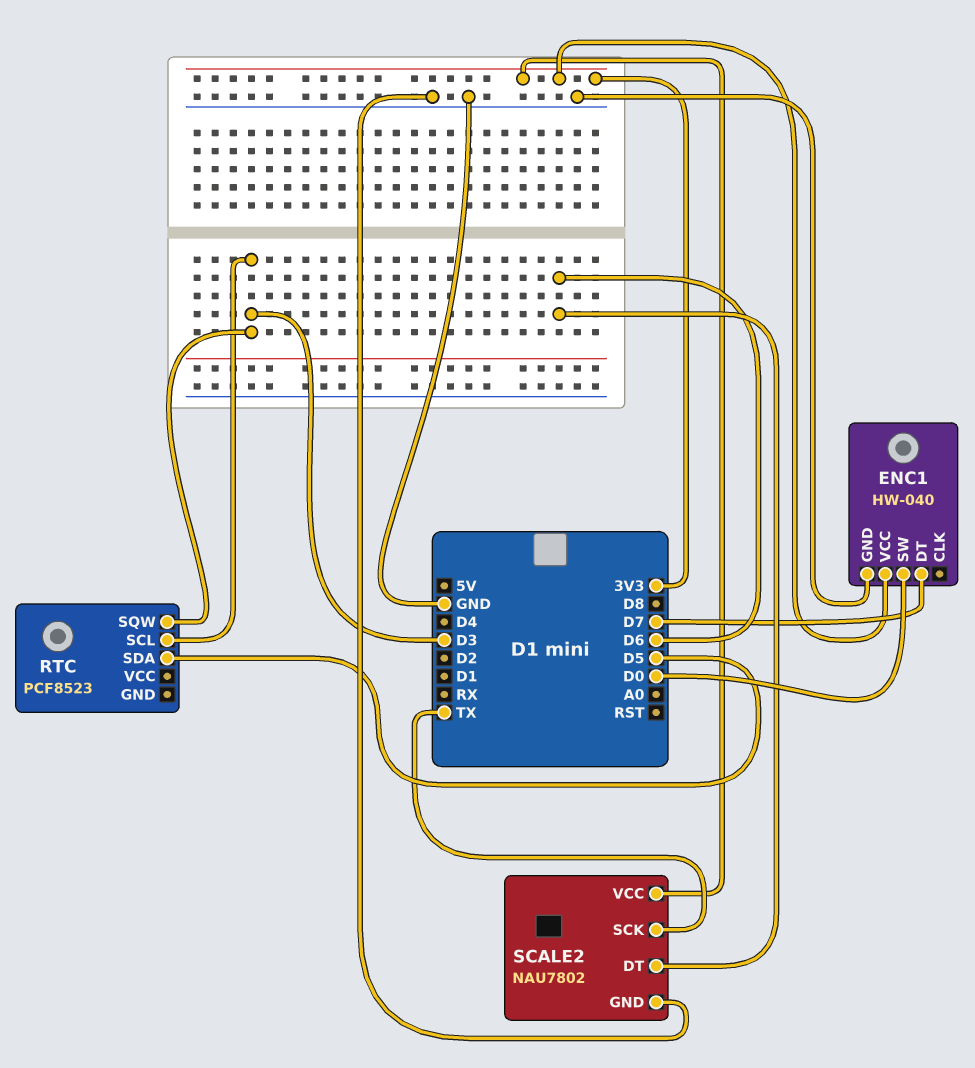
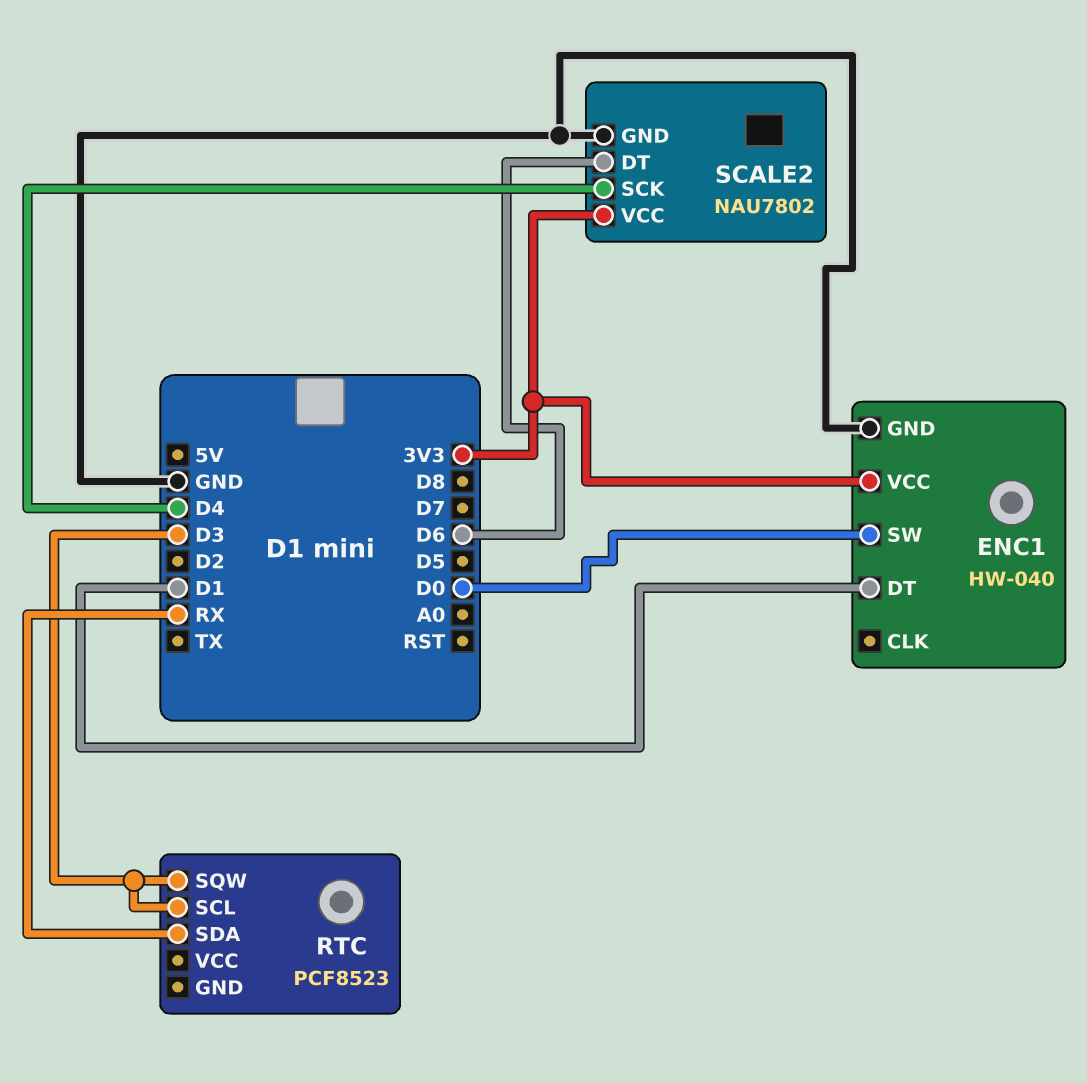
ENC1 pin DT: D7 -> D1
RTC pin SDA: D5 -> RX
SCALE2 pin SCK: TX -> D4

